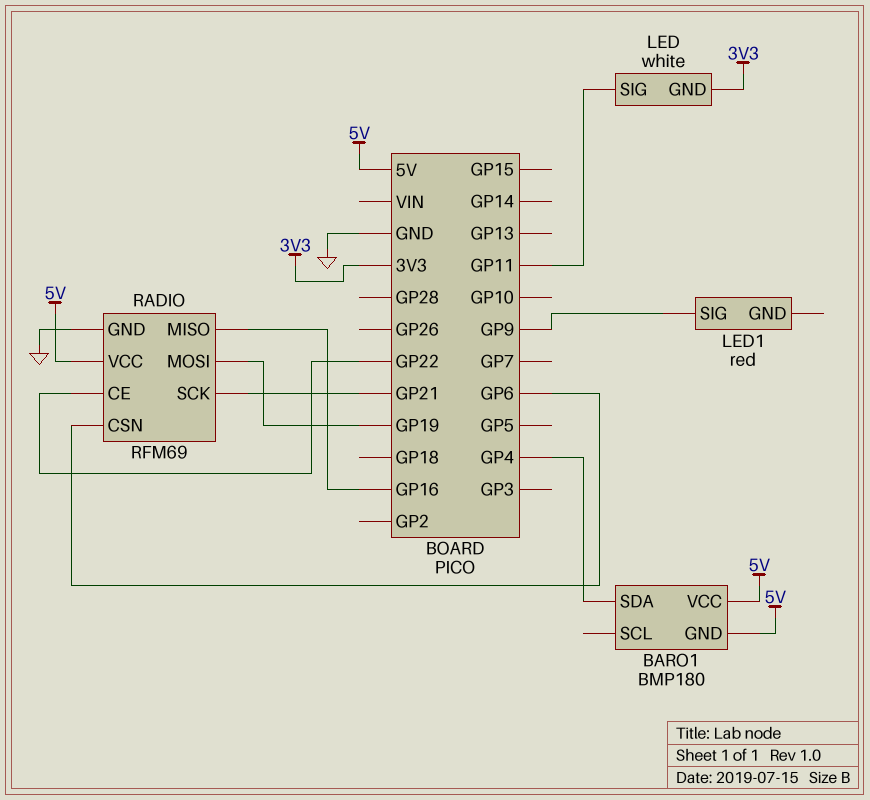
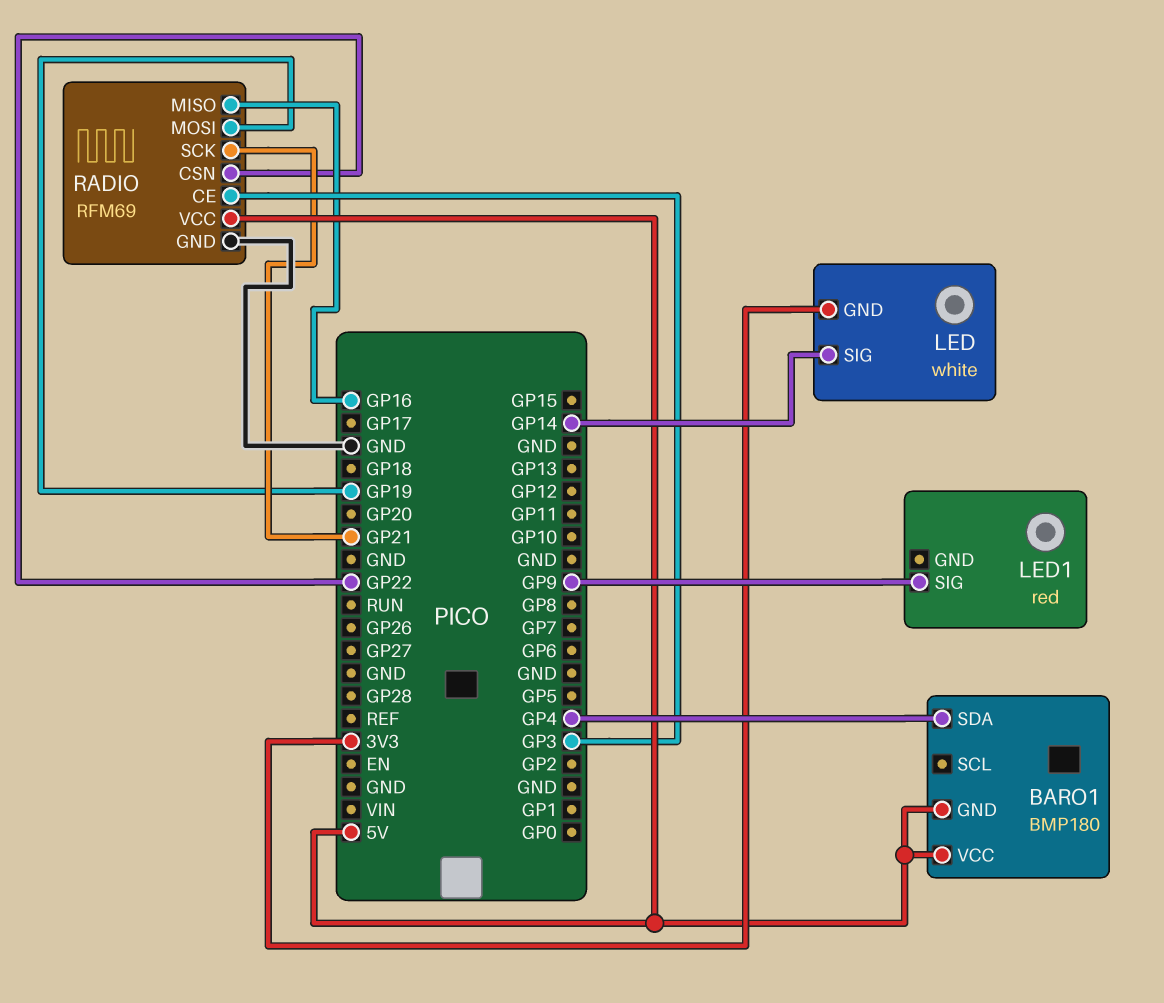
LED pin SIG: GP11 -> GP14
RADIO pin CE: GP22 -> GP3
RADIO pin CSN: GP6 -> GP22

